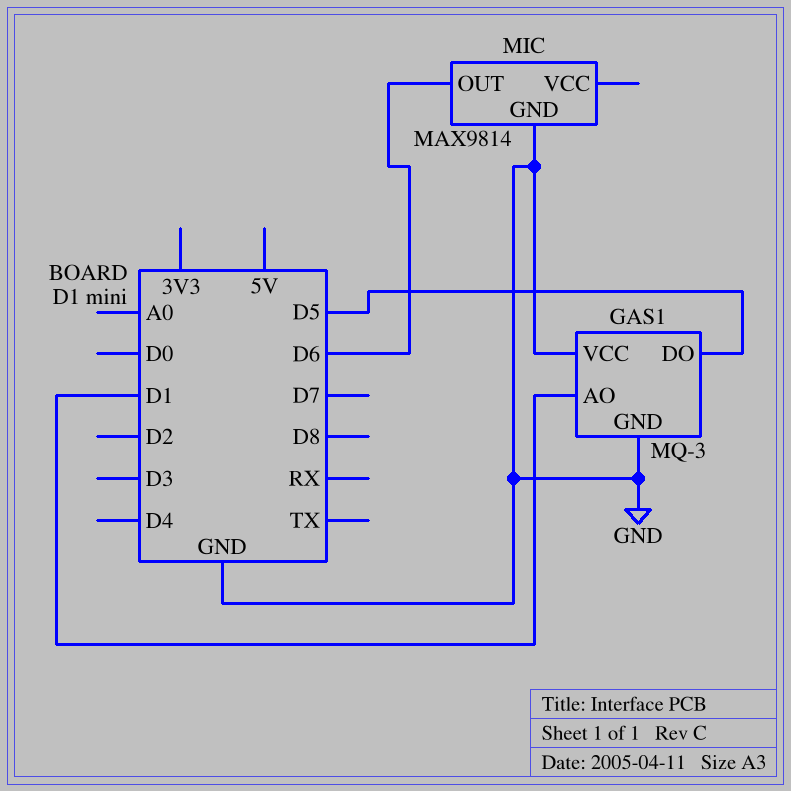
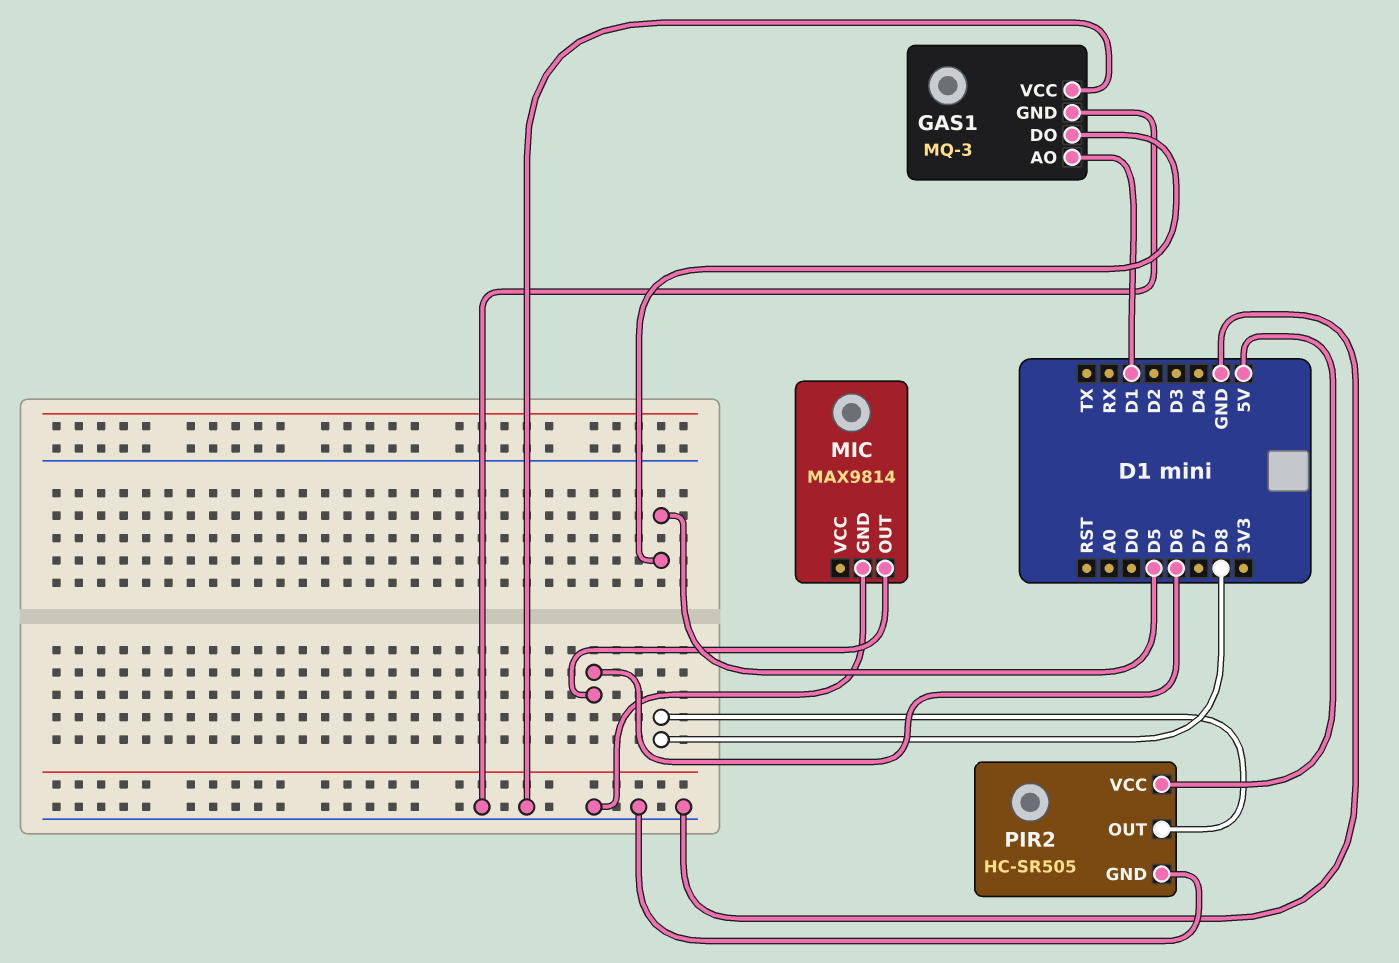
PIR2: none -> HC-SR505
PIR2 pin GND: none -> GND
PIR2 pin OUT: none -> D8
PIR2 pin VCC: none -> 5V

